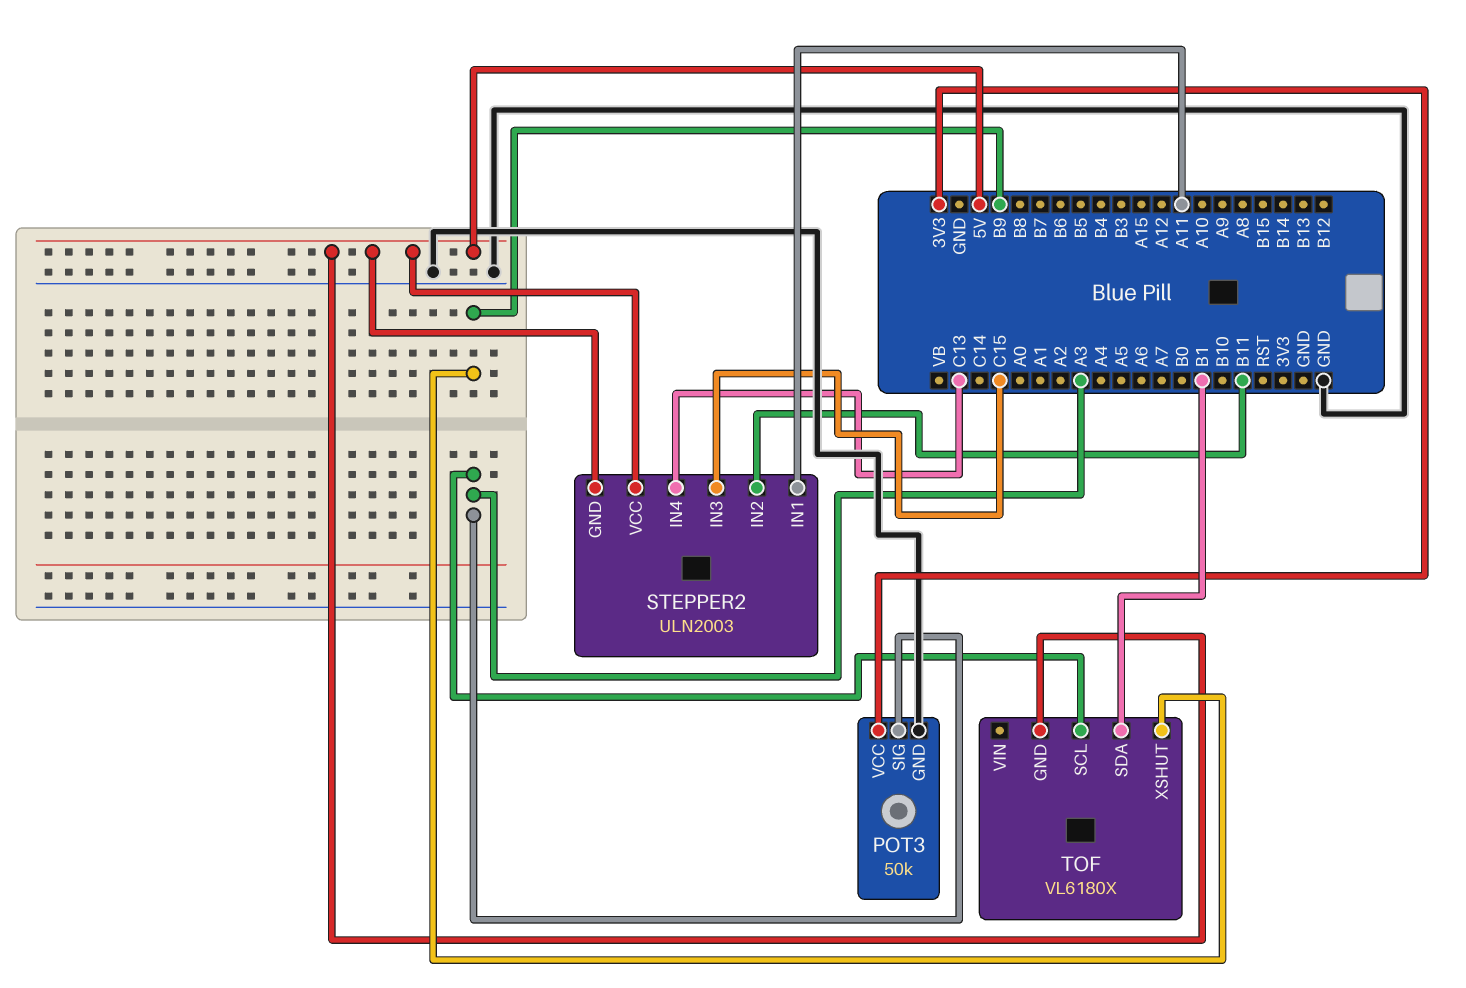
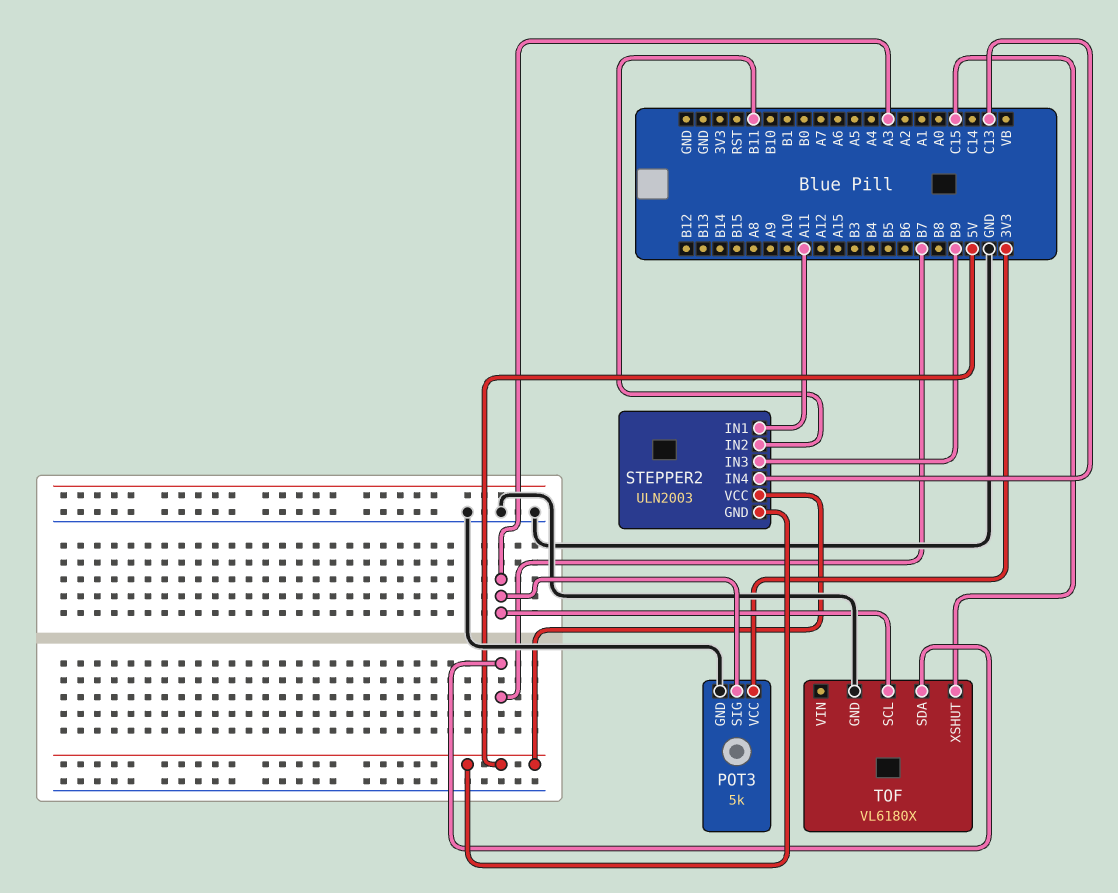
POT3: 50k -> 5k
STEPPER2 pin IN3: C15 -> B9
TOF pin GND: 5V -> GND
TOF pin SDA: B1 -> B7
TOF pin XSHUT: B9 -> C15

